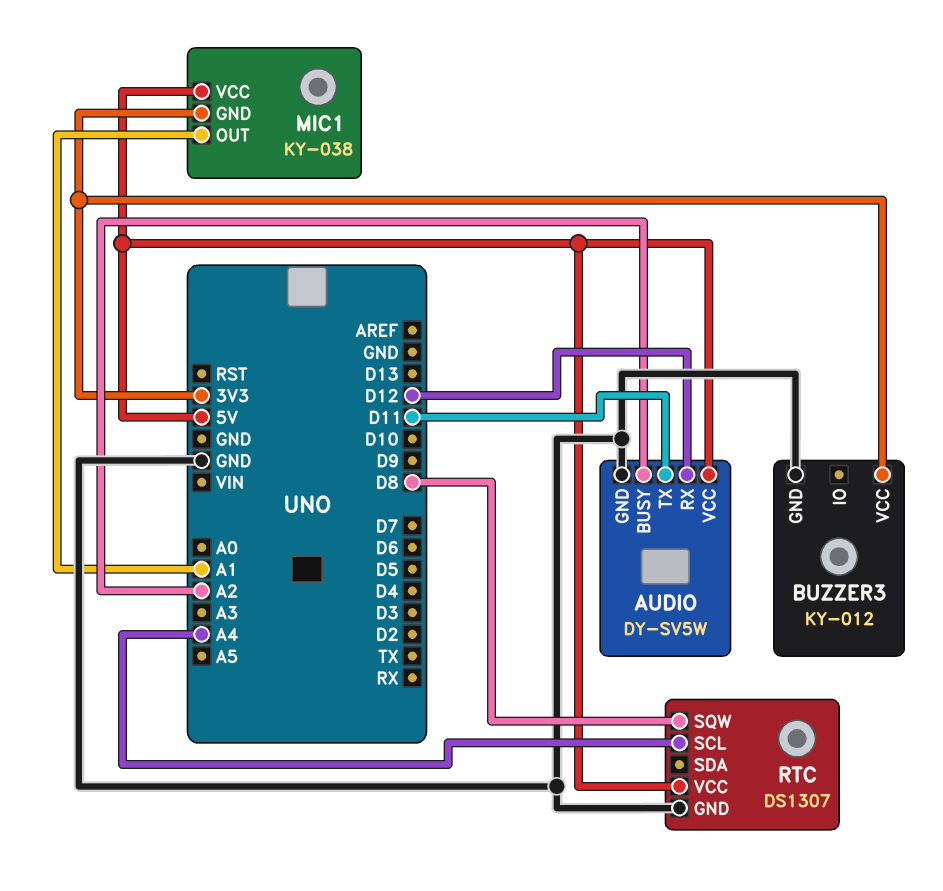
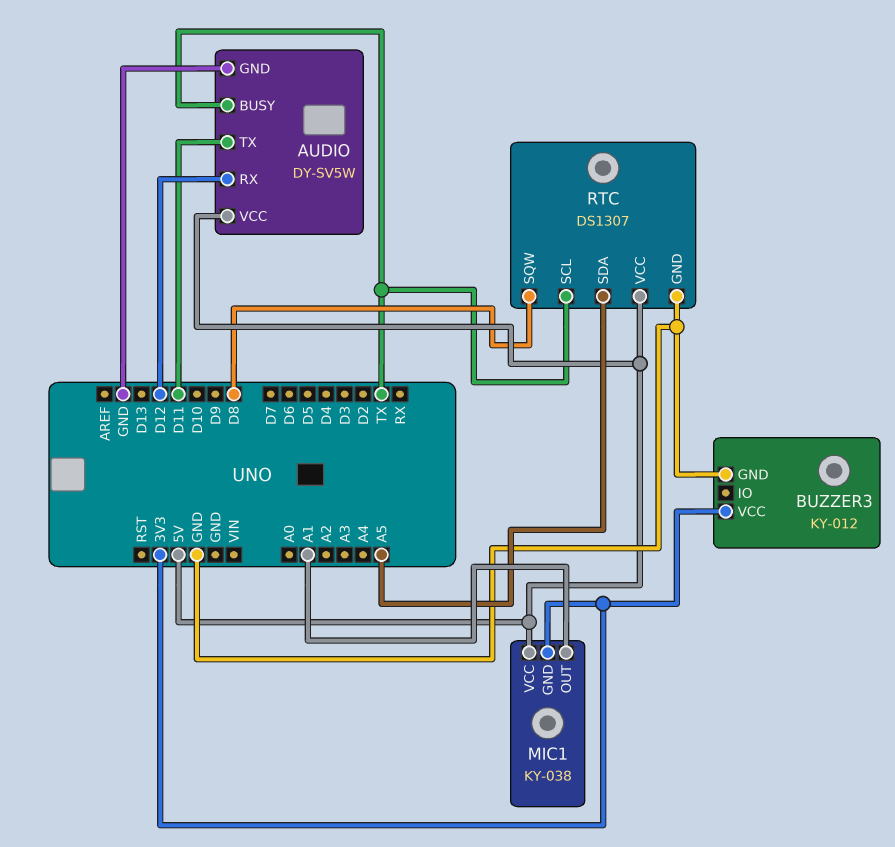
AUDIO pin BUSY: A2 -> TX
RTC pin SCL: A4 -> TX
RTC pin SDA: none -> A5

